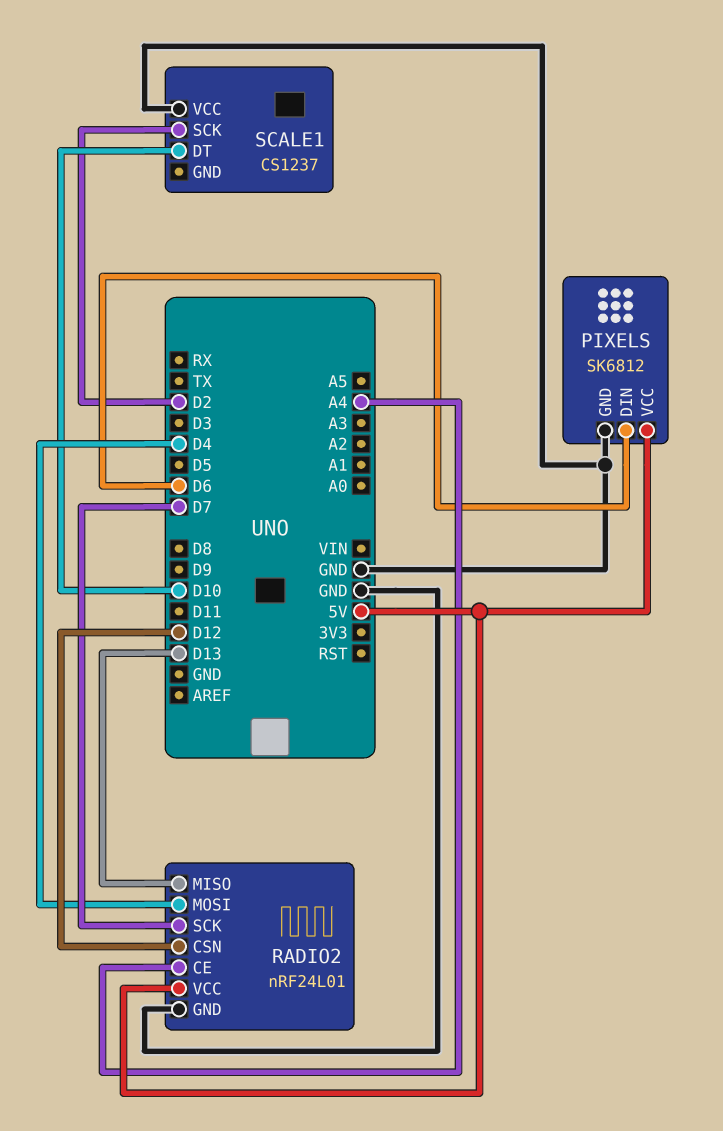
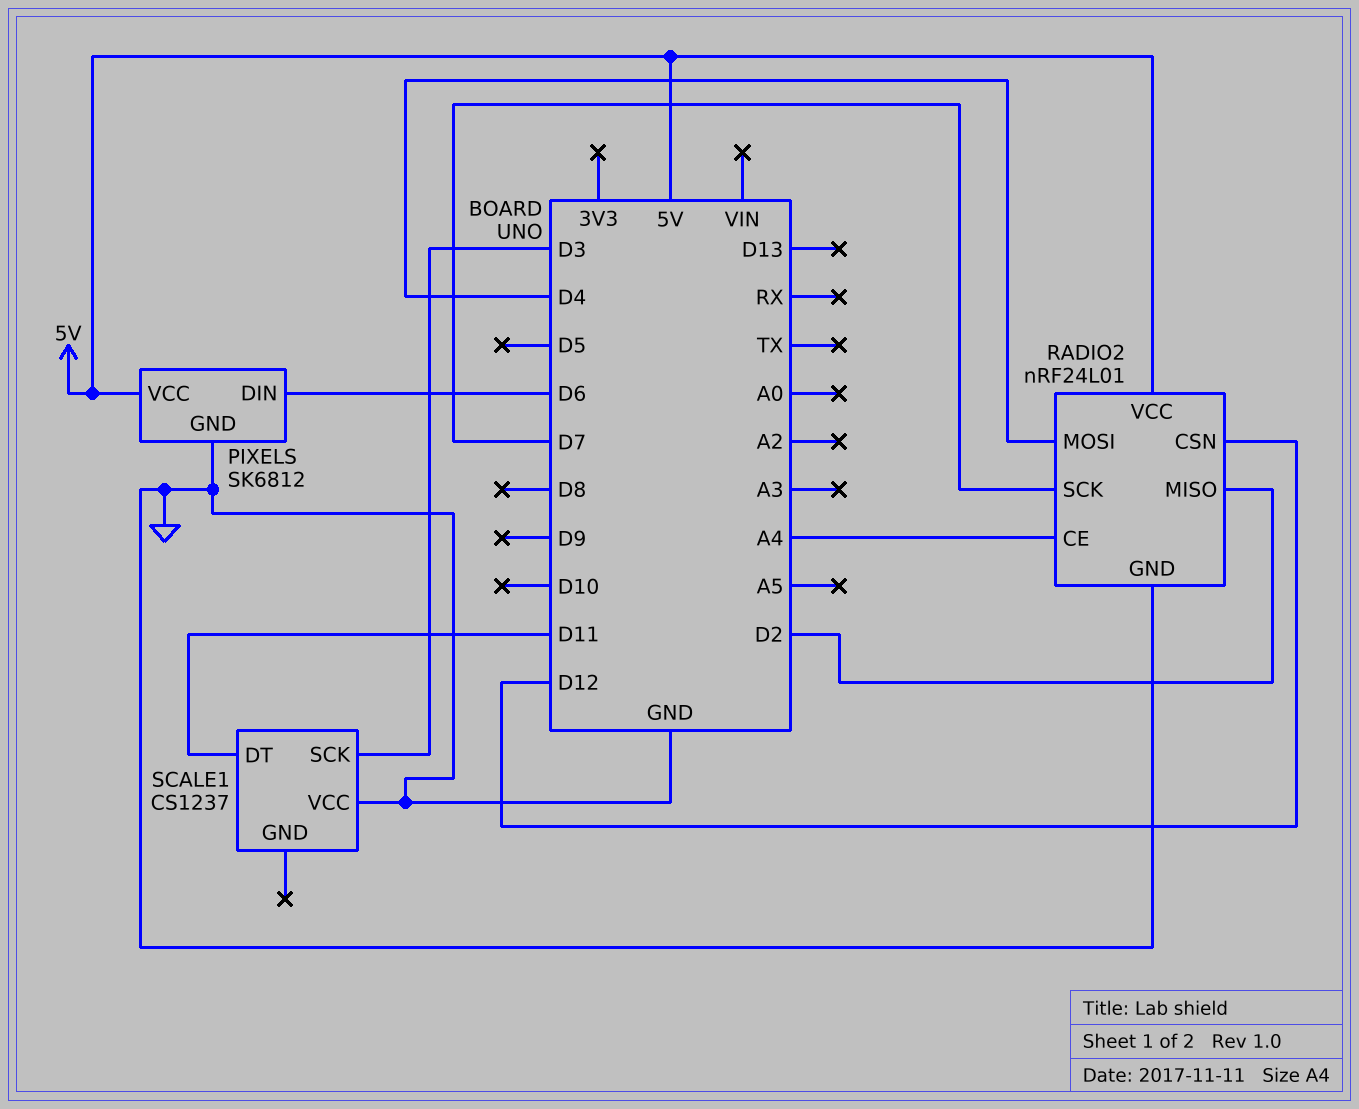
RADIO2 pin MISO: D13 -> D2
SCALE1 pin DT: D10 -> D11
SCALE1 pin SCK: D2 -> D3

